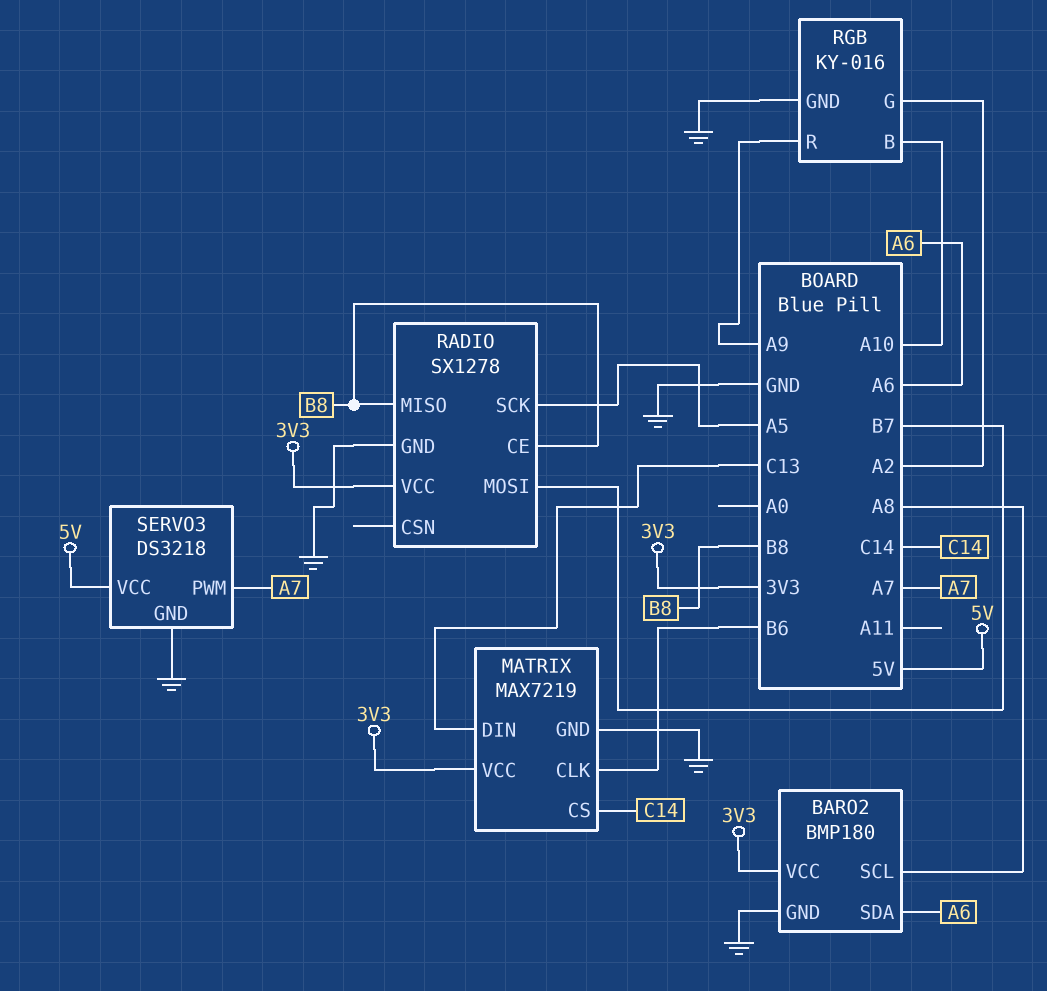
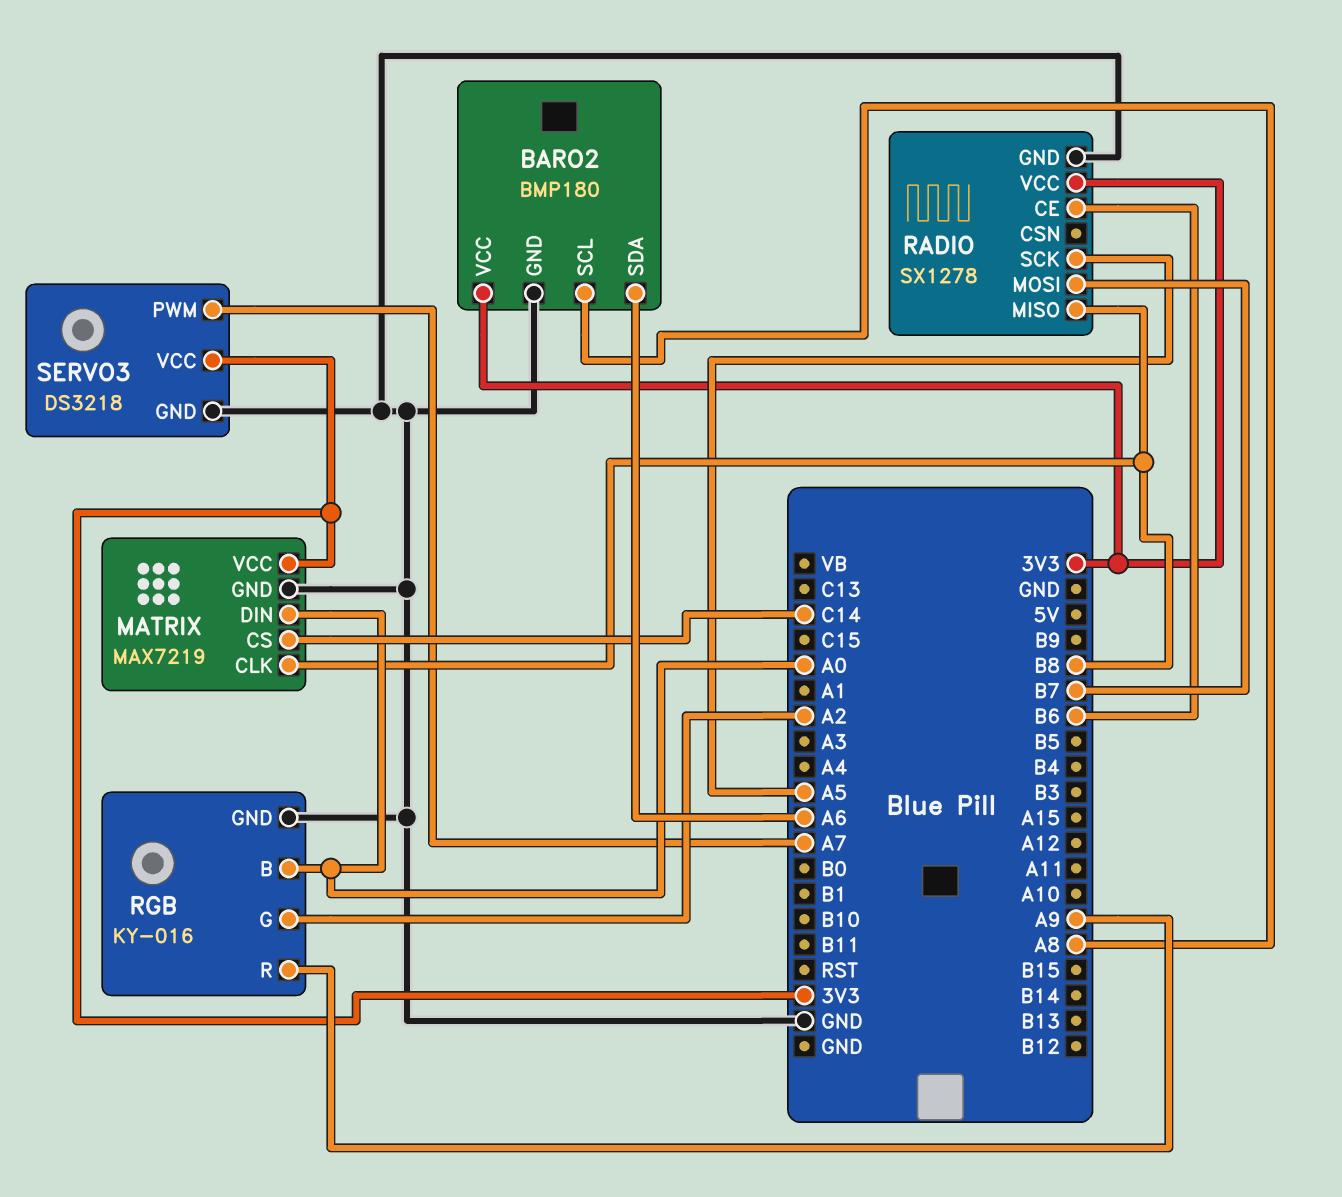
MATRIX pin CLK: B6 -> B8
MATRIX pin DIN: C13 -> A0
RADIO pin CE: B8 -> B6
RGB pin B: A10 -> A0
SERVO3 pin VCC: 5V -> 3V3

